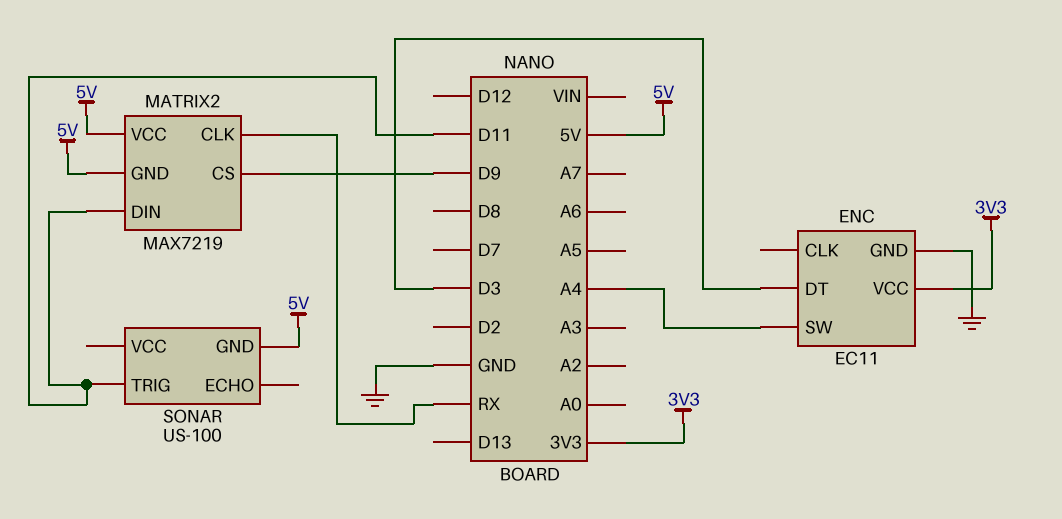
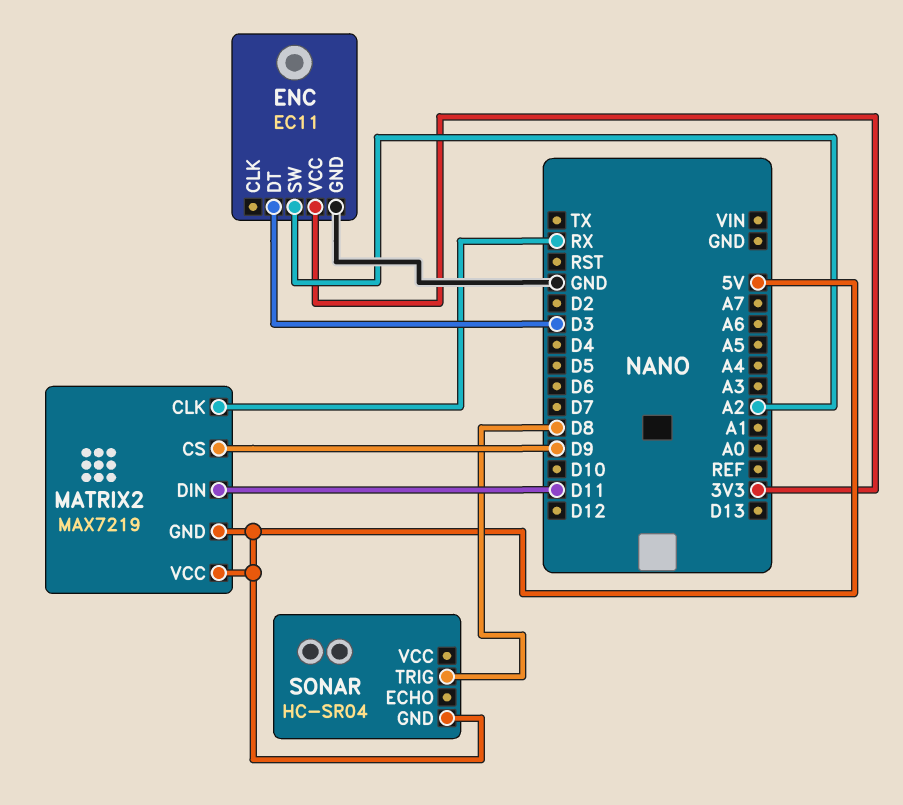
ENC pin SW: A4 -> A2
SONAR: US-100 -> HC-SR04
SONAR pin TRIG: D11 -> D8

